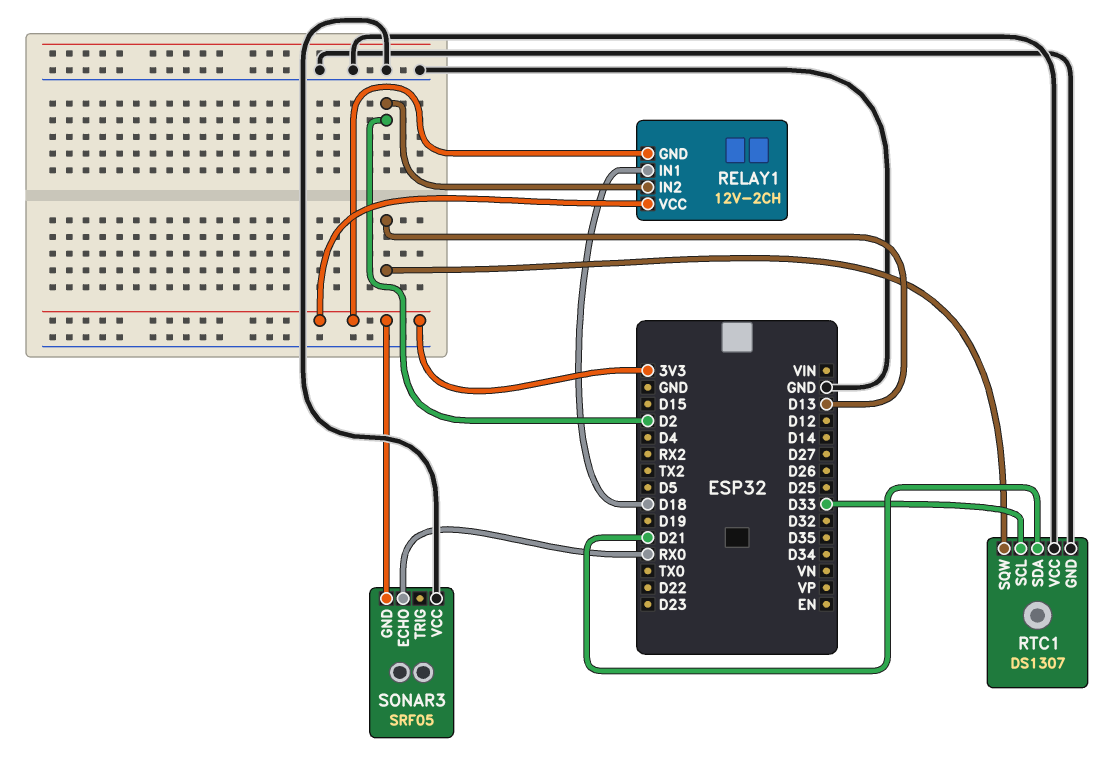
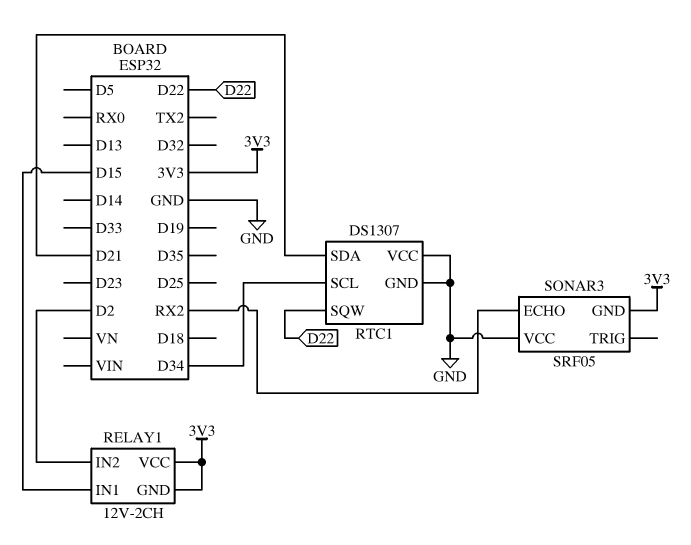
RELAY1 pin IN1: D18 -> D15
RTC1 pin SCL: D33 -> D34
RTC1 pin SQW: D13 -> D22
SONAR3 pin ECHO: RX0 -> RX2

